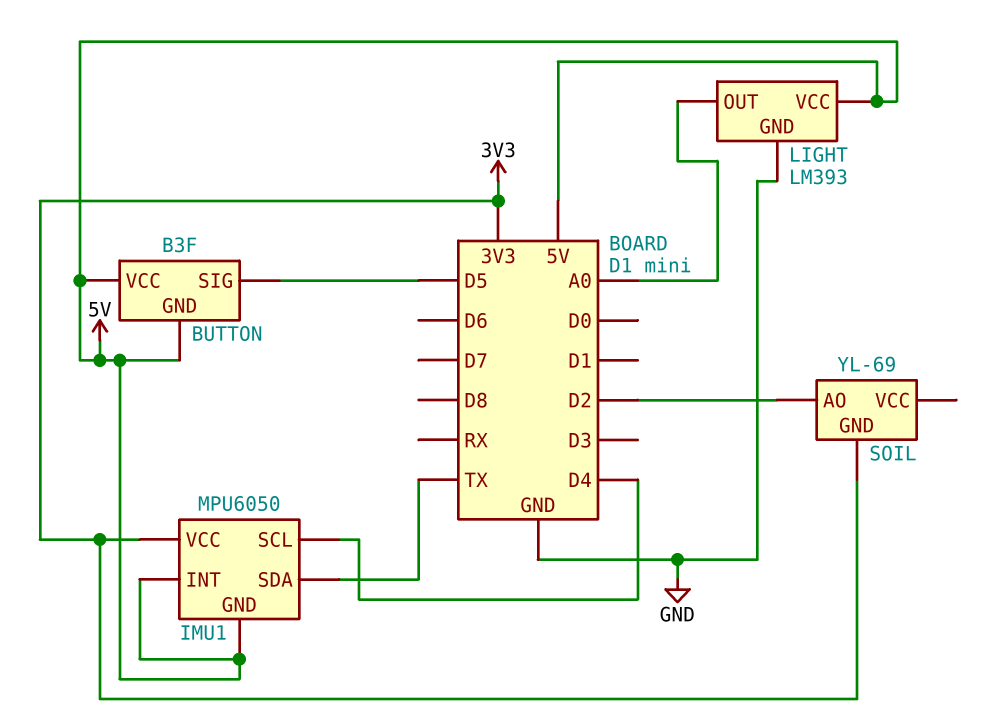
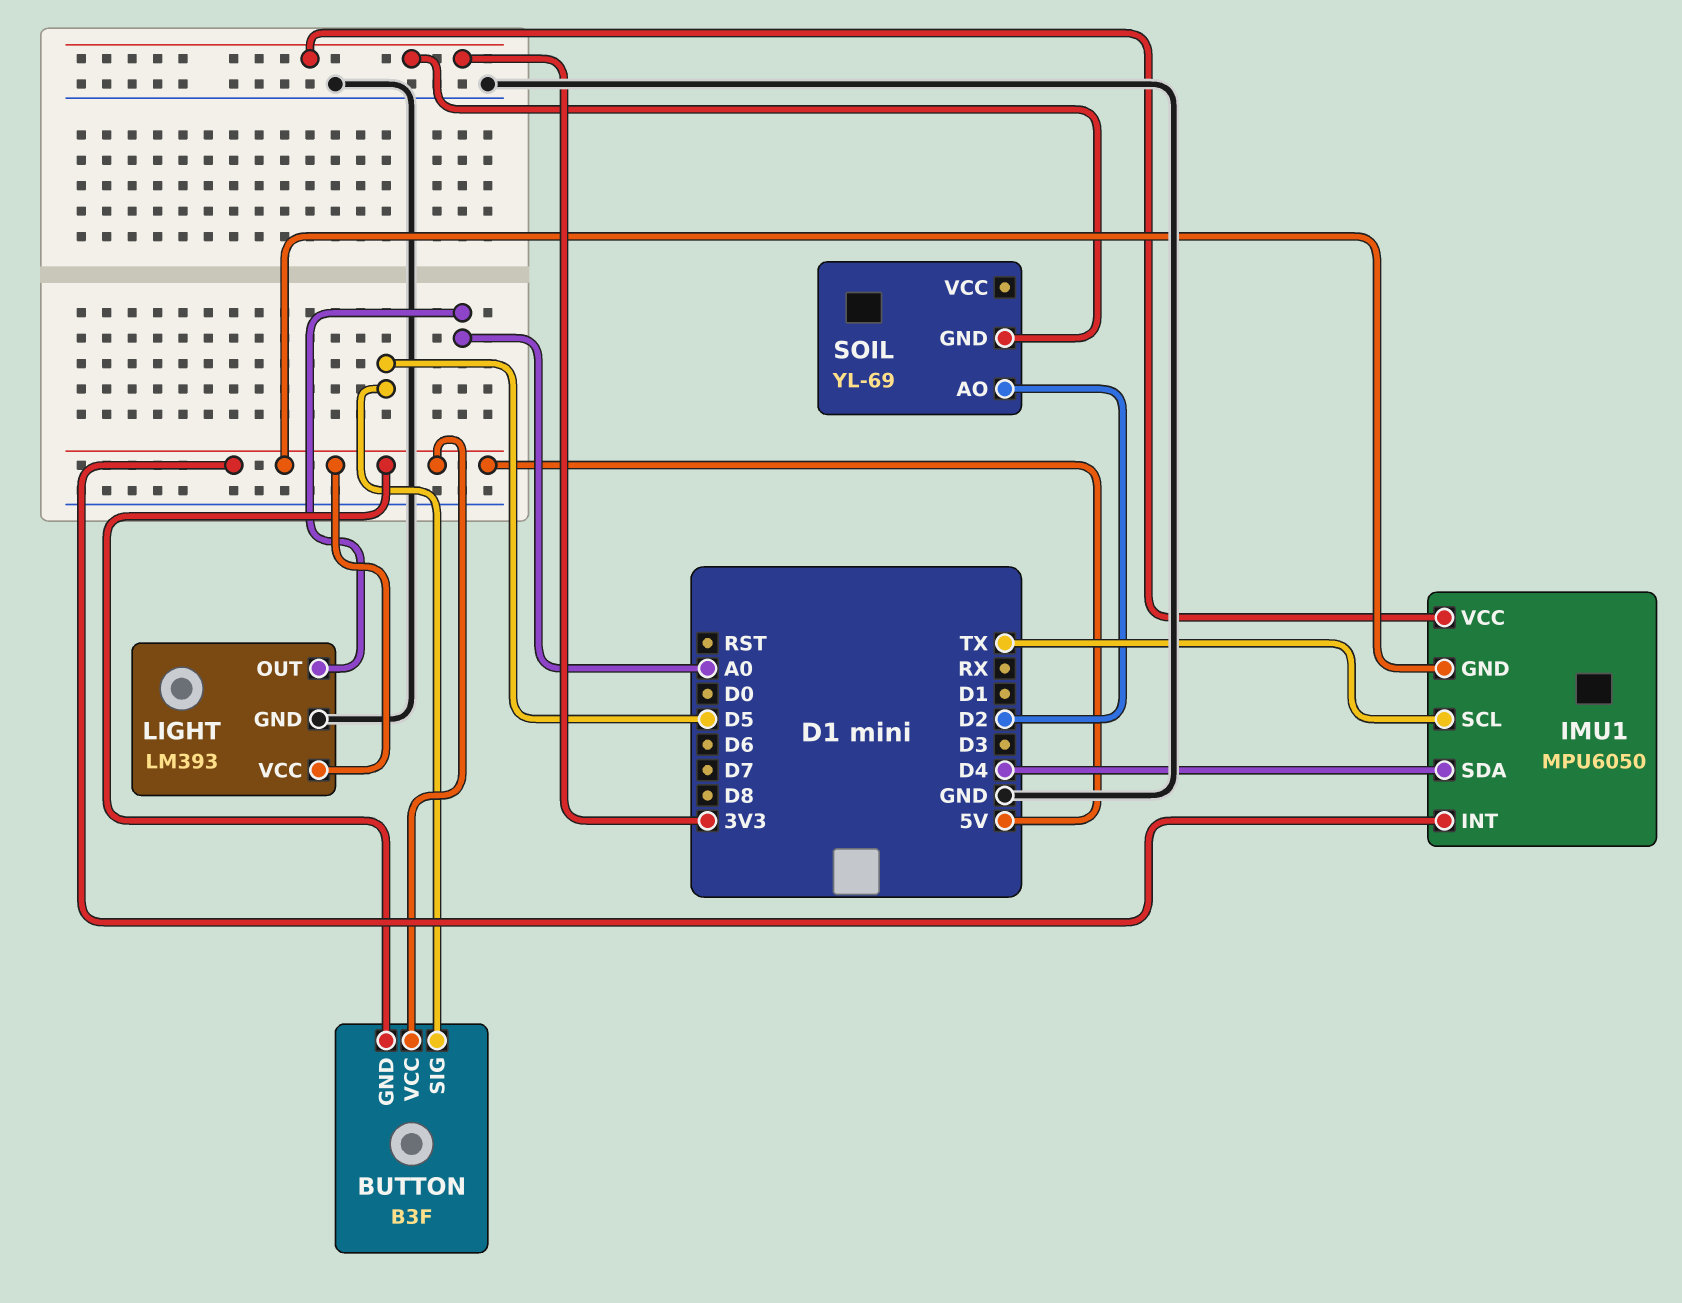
IMU1 pin SCL: D4 -> TX
IMU1 pin SDA: TX -> D4

